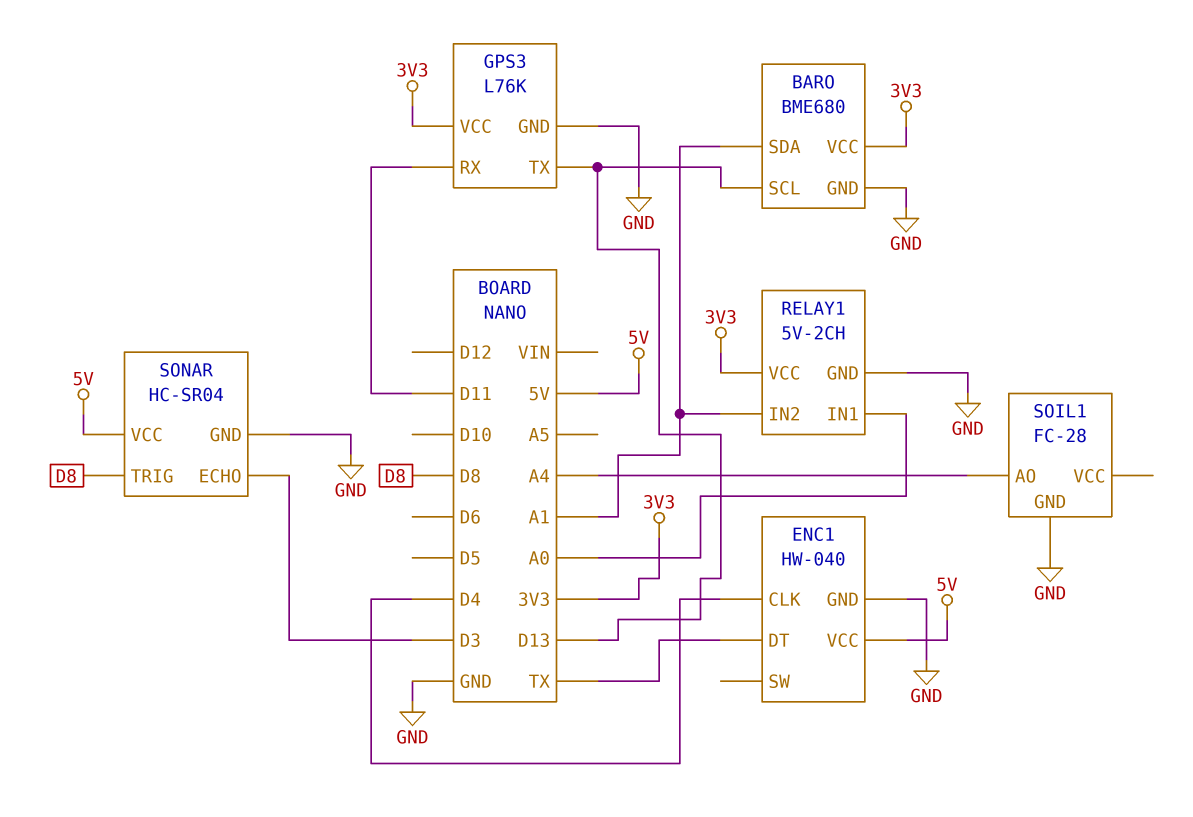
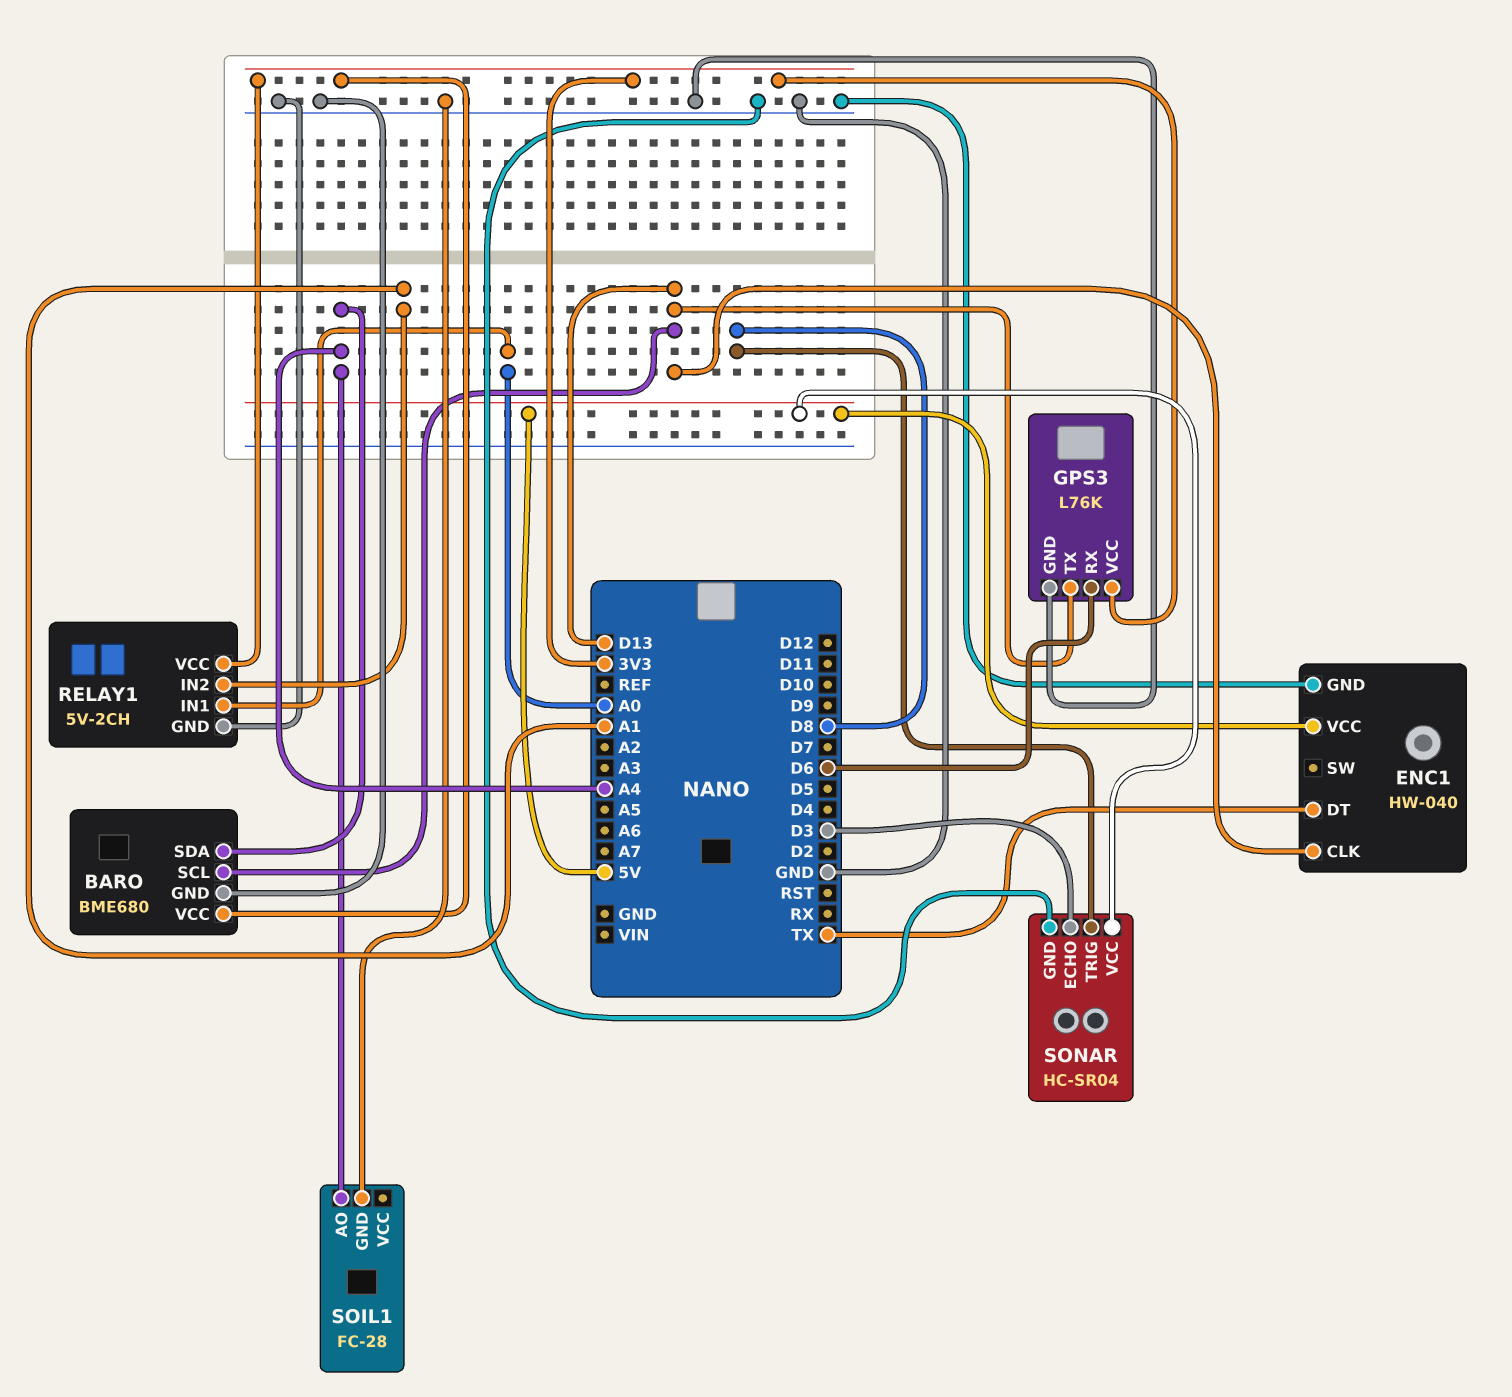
BARO pin SDA: A1 -> A4
ENC1 pin CLK: D4 -> D13
GPS3 pin RX: D11 -> D6

